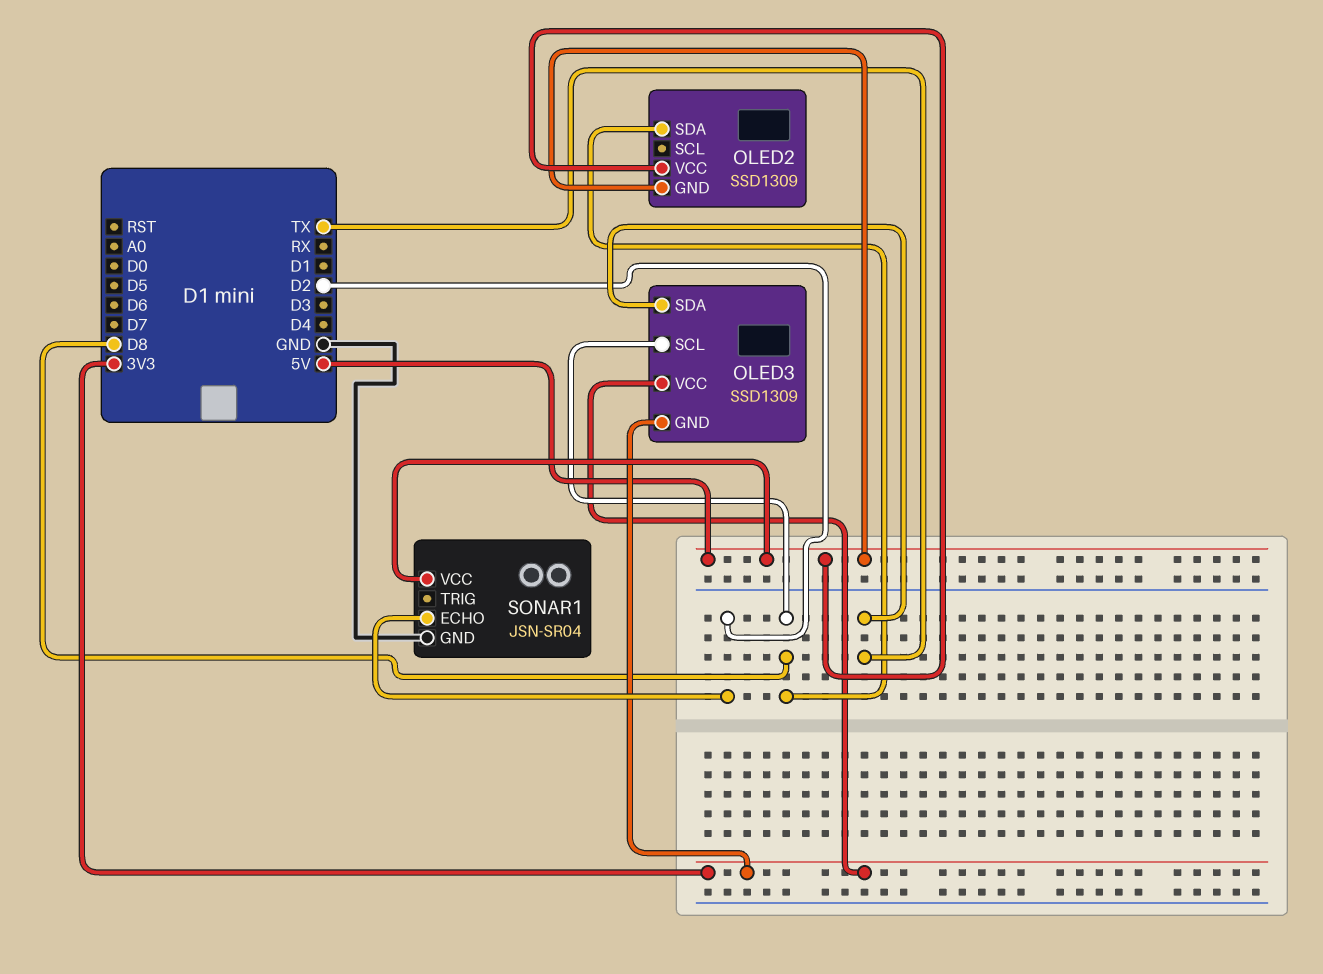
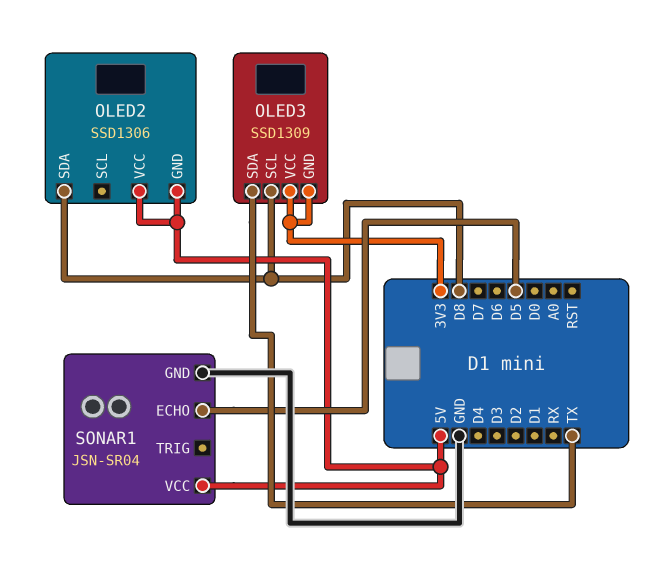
OLED2: SSD1309 -> SSD1306
SONAR1 pin ECHO: D2 -> D5

